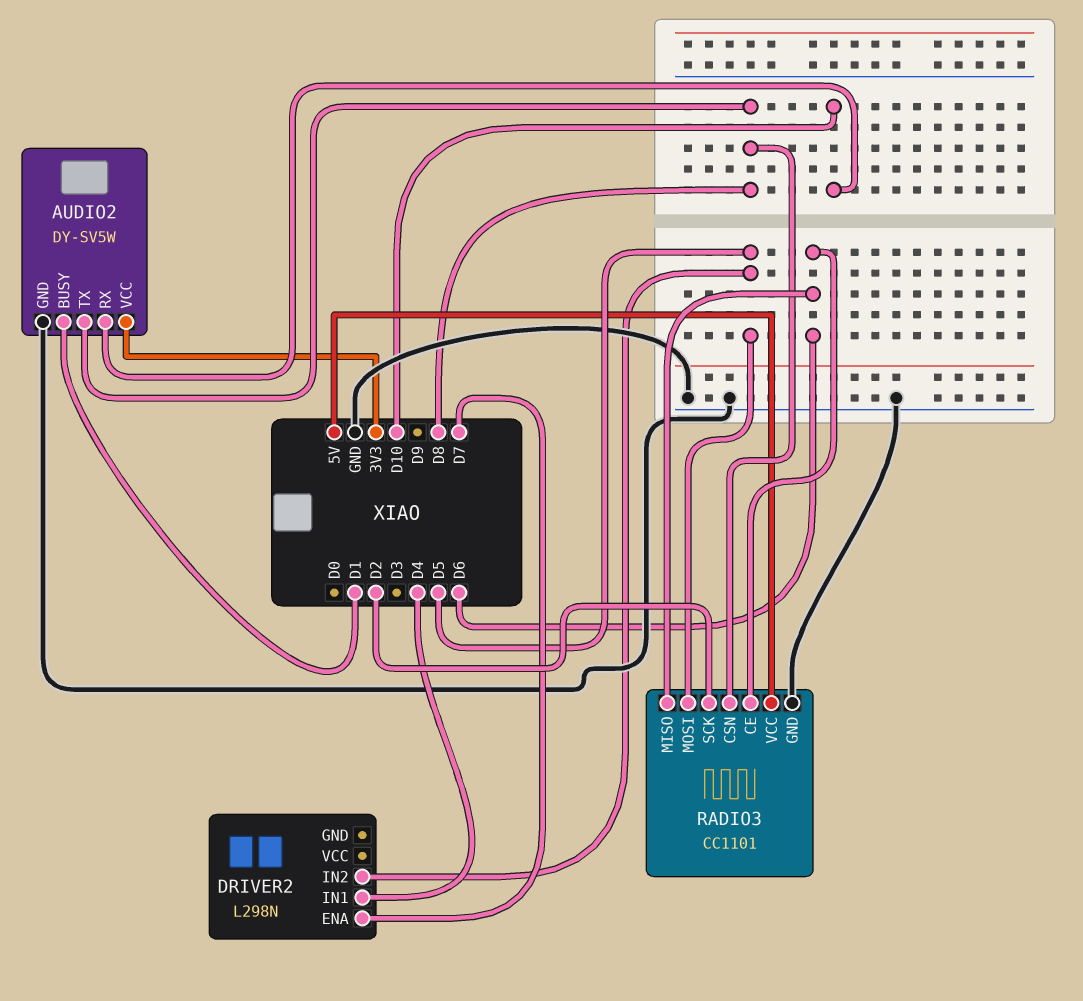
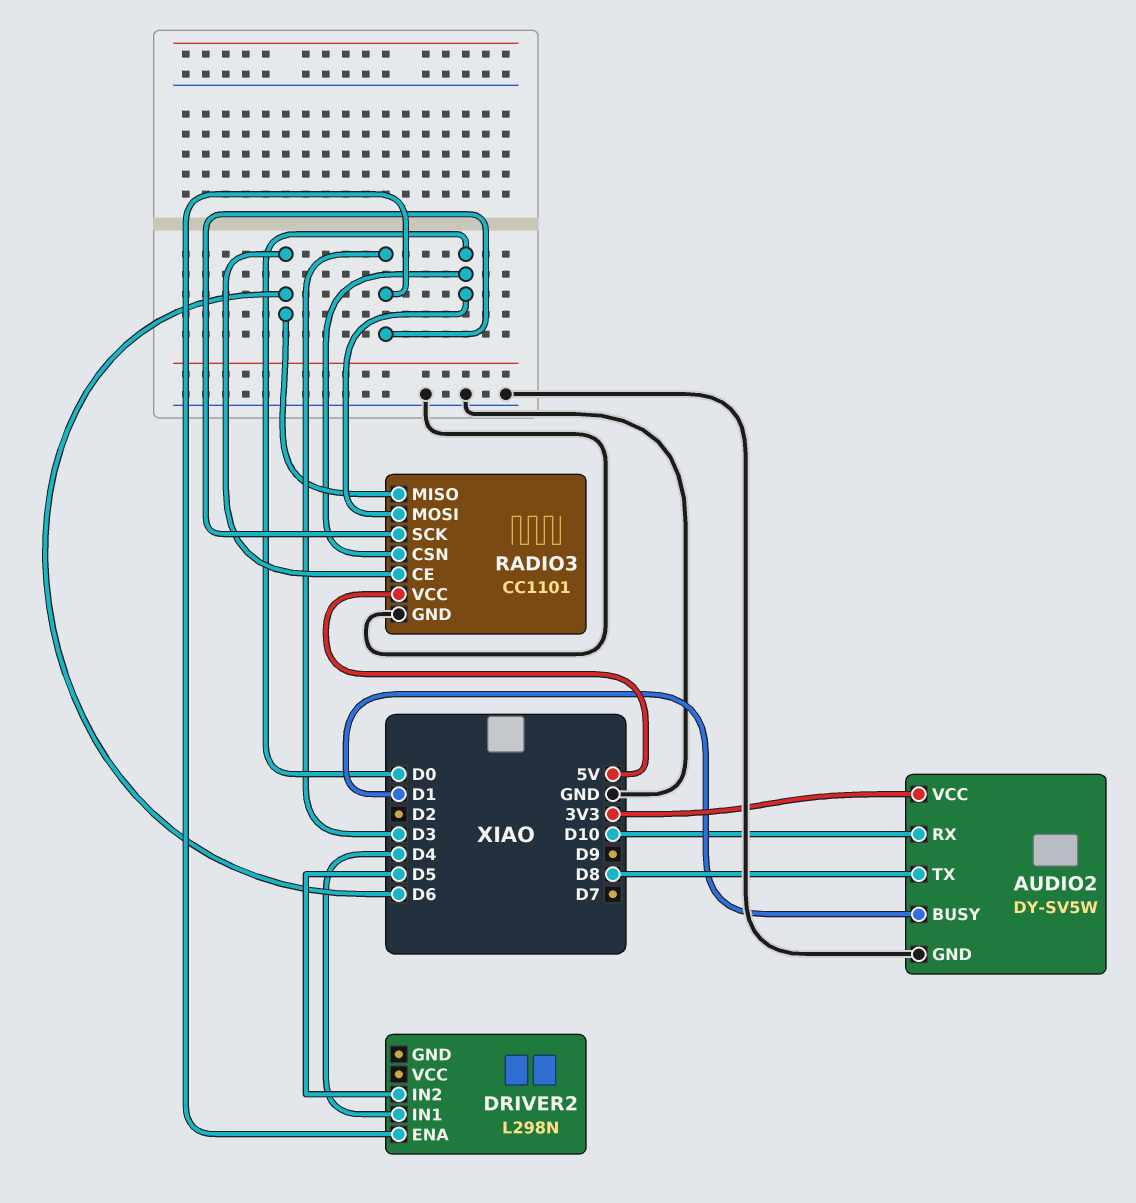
DRIVER2 pin ENA: D7 -> D3
RADIO3 pin CSN: D8 -> D0
RADIO3 pin MOSI: D5 -> D0
RADIO3 pin SCK: D2 -> D3

